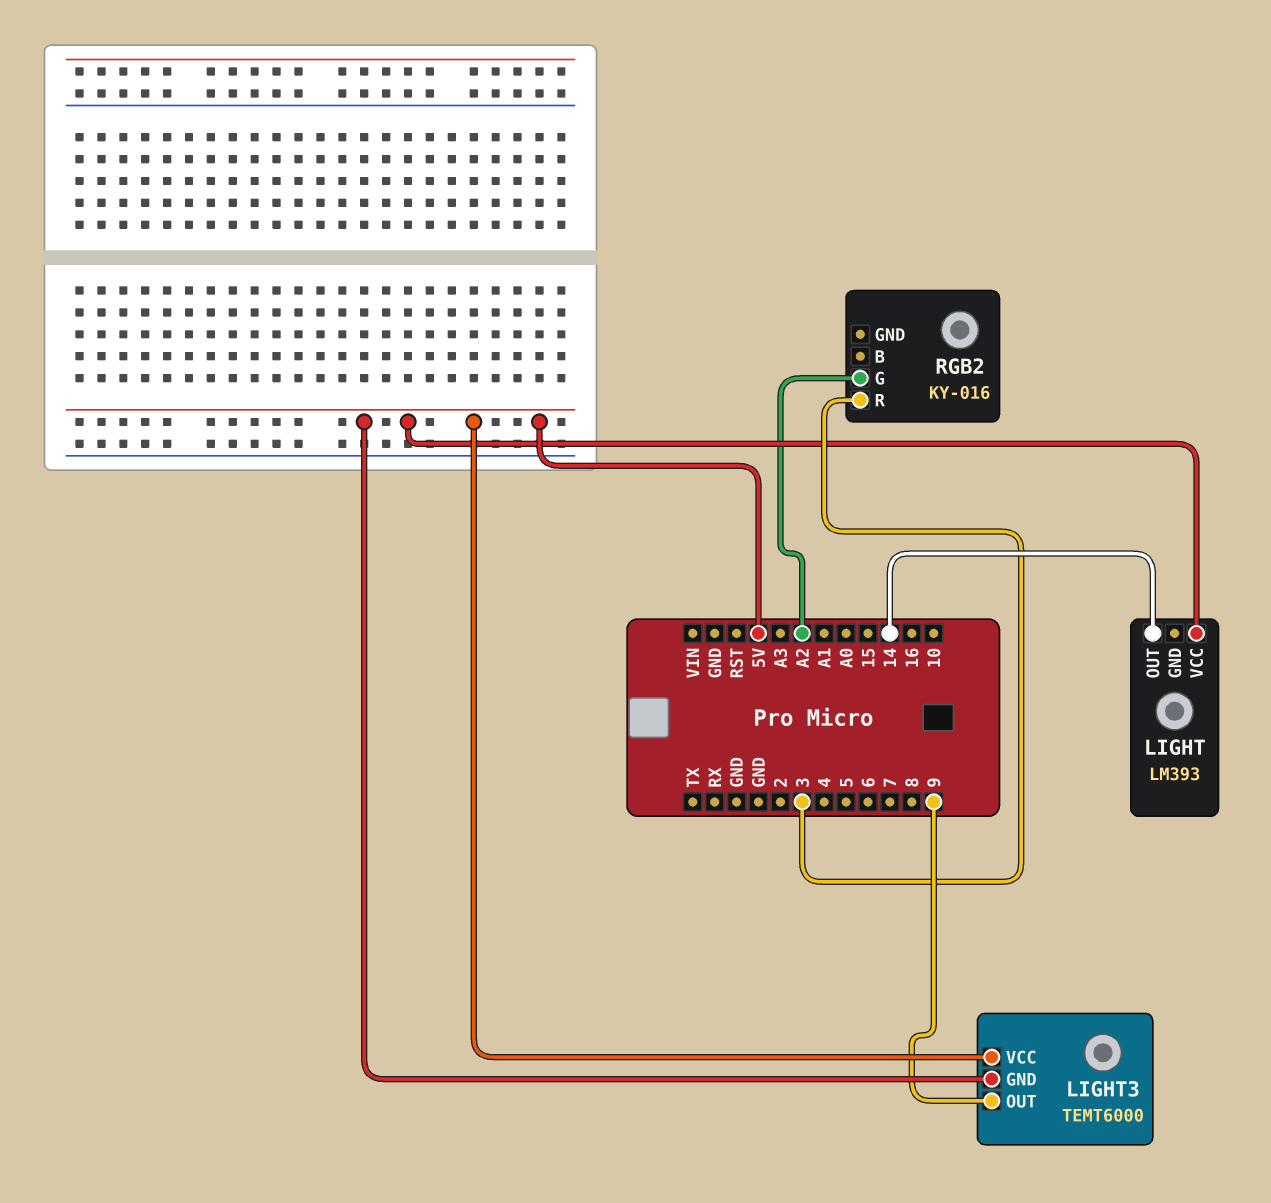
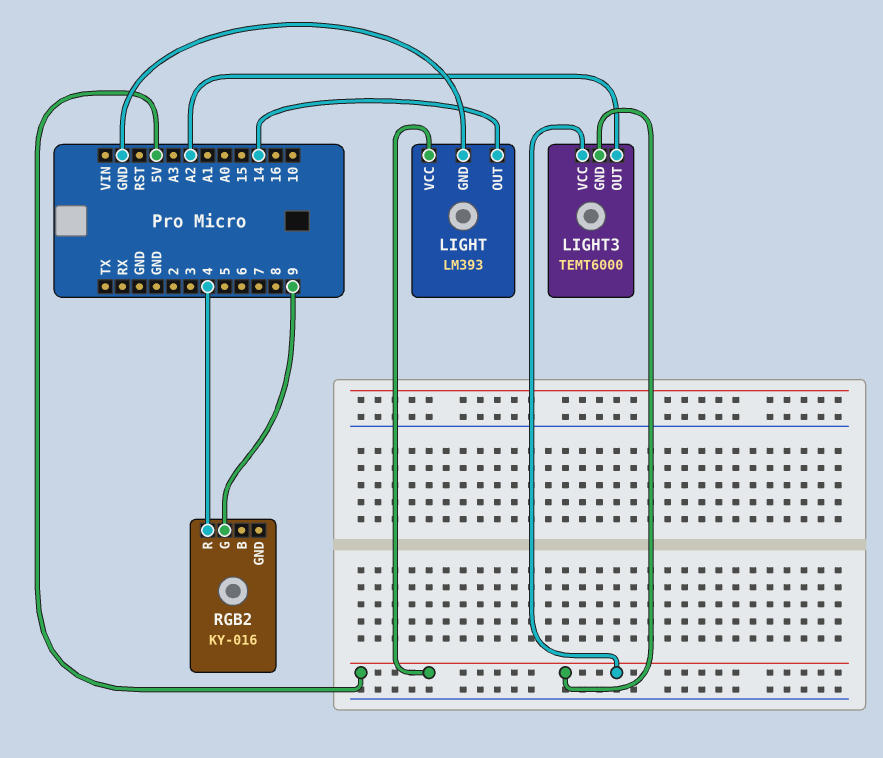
LIGHT pin GND: none -> GND
LIGHT3 pin OUT: 9 -> A2
RGB2 pin G: A2 -> 9
RGB2 pin R: 3 -> 4

